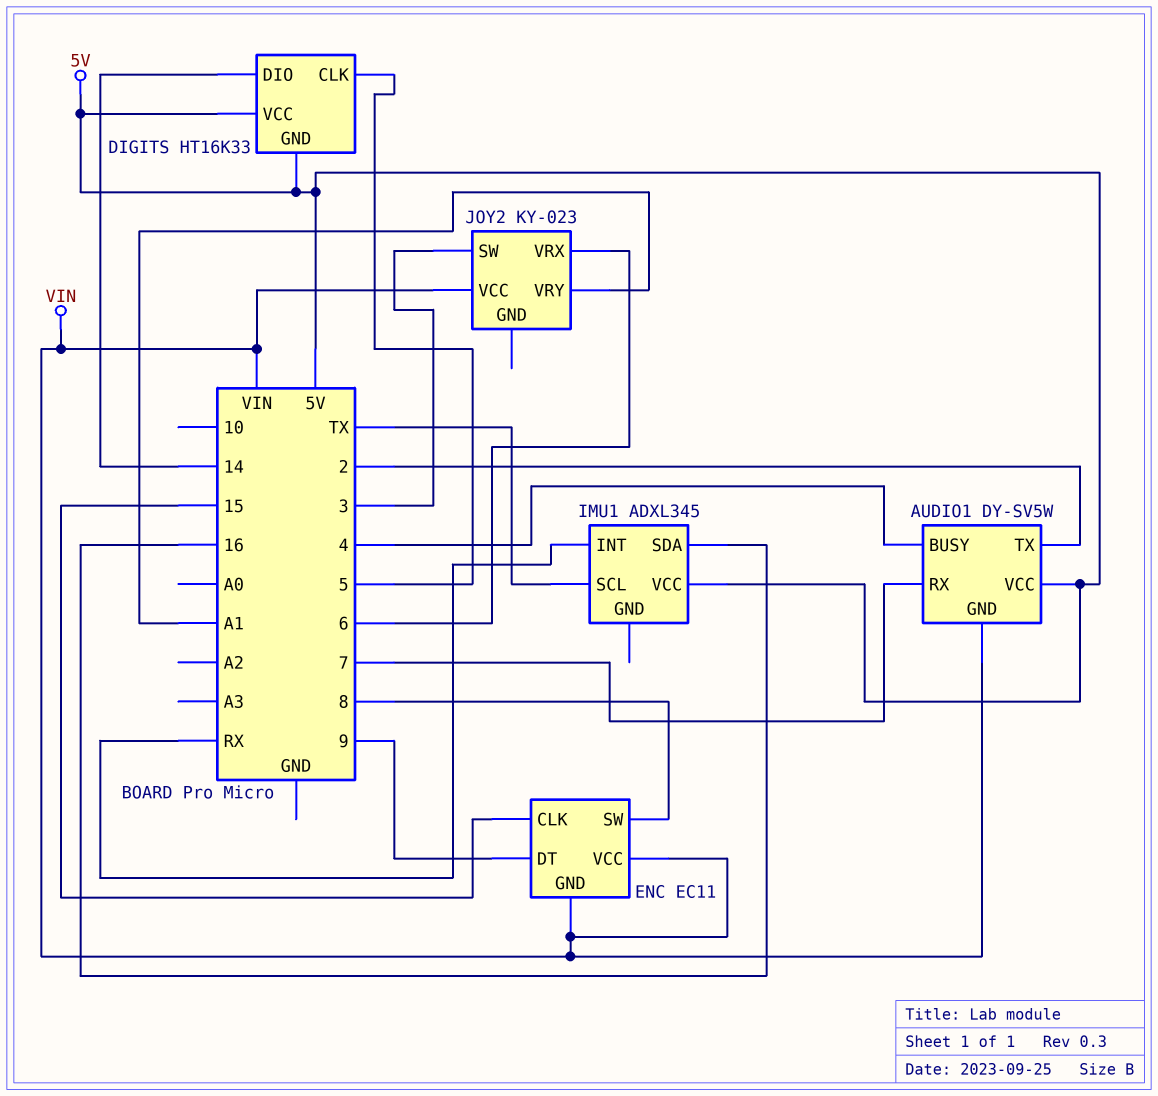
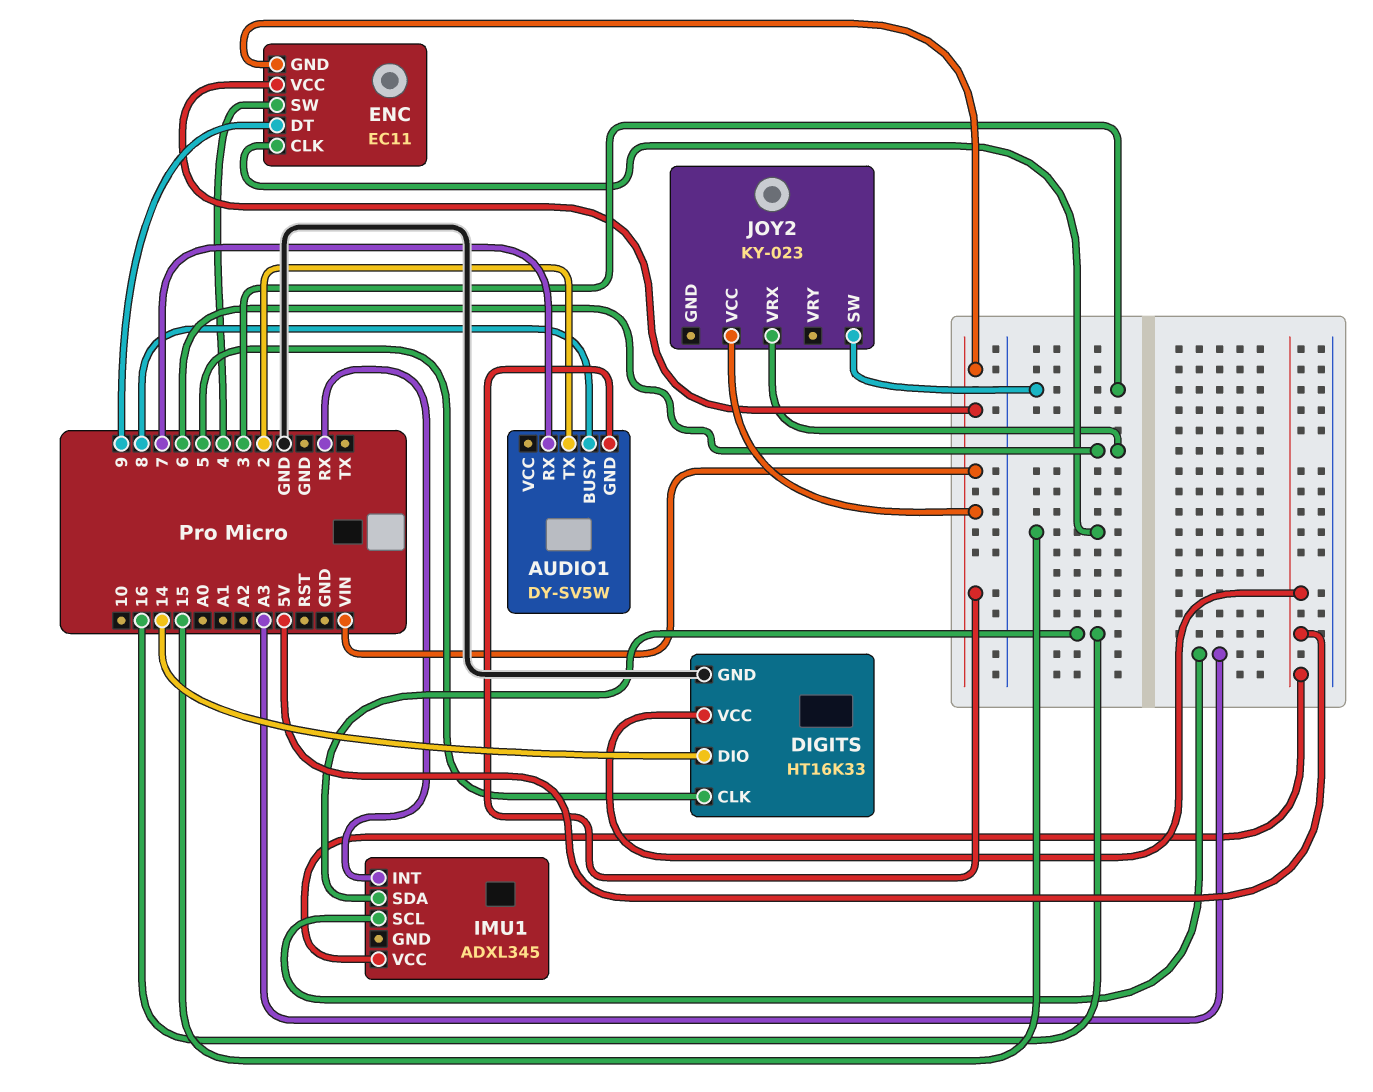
AUDIO1 pin BUSY: 4 -> 8
AUDIO1 pin VCC: 5V -> none
DIGITS pin GND: 5V -> GND
ENC pin SW: 8 -> 4
IMU1 pin SCL: TX -> A3
JOY2 pin VRY: A1 -> none

